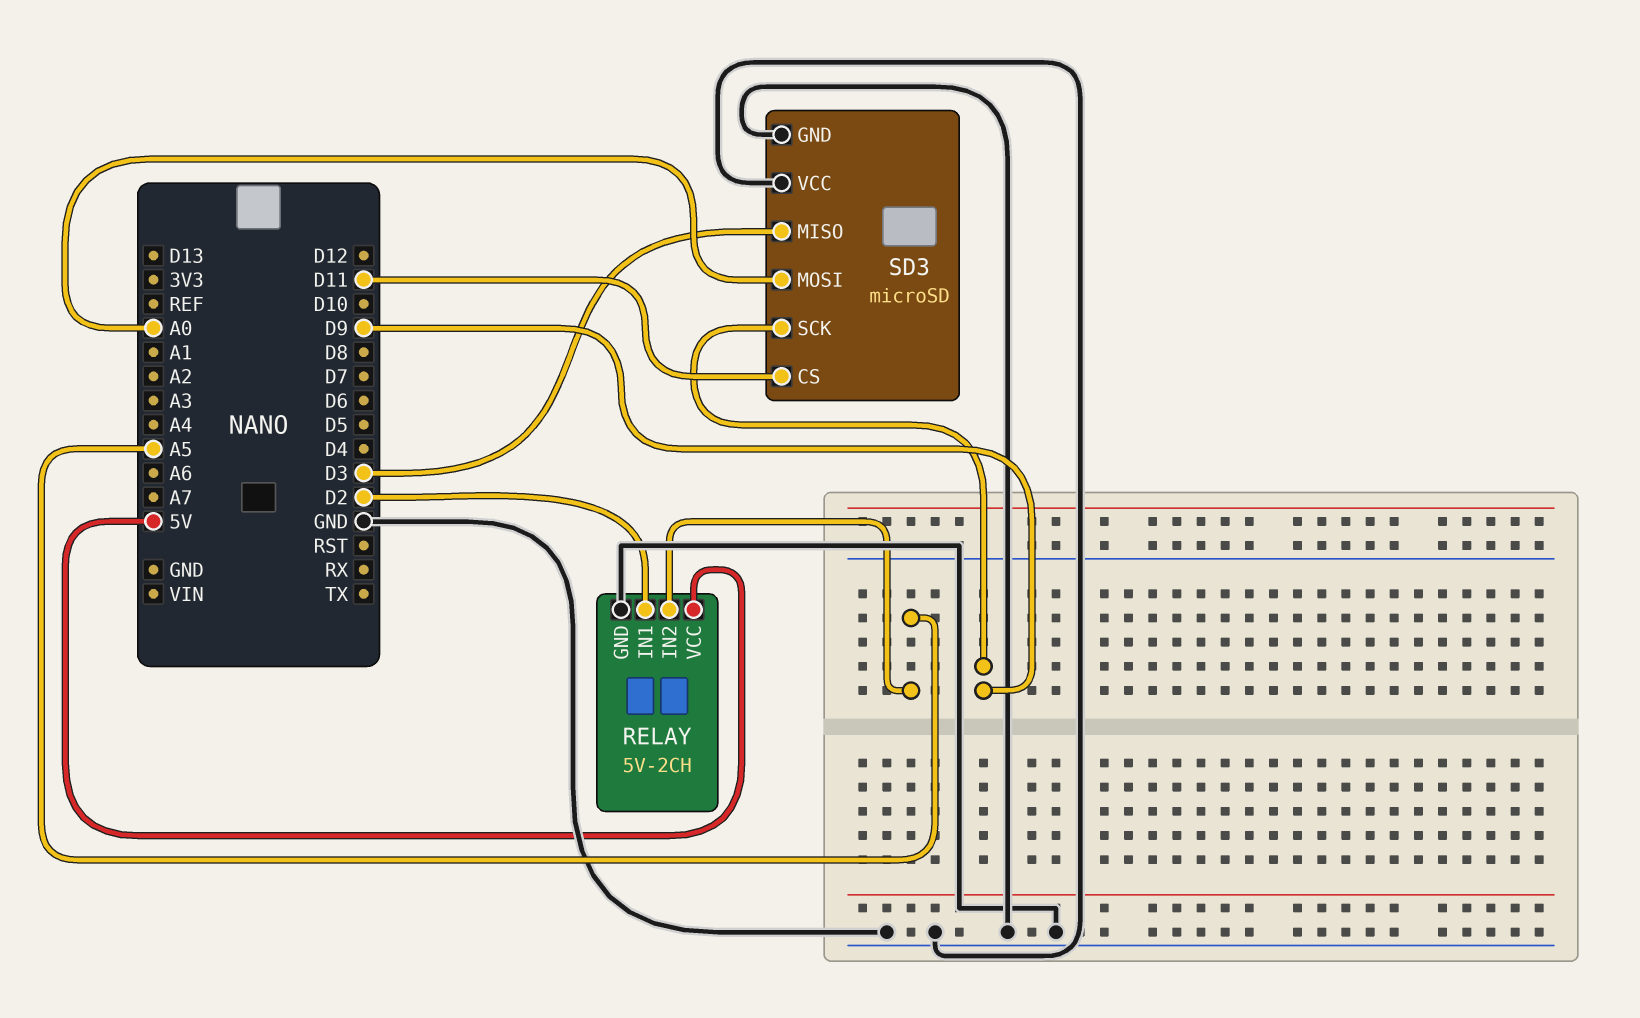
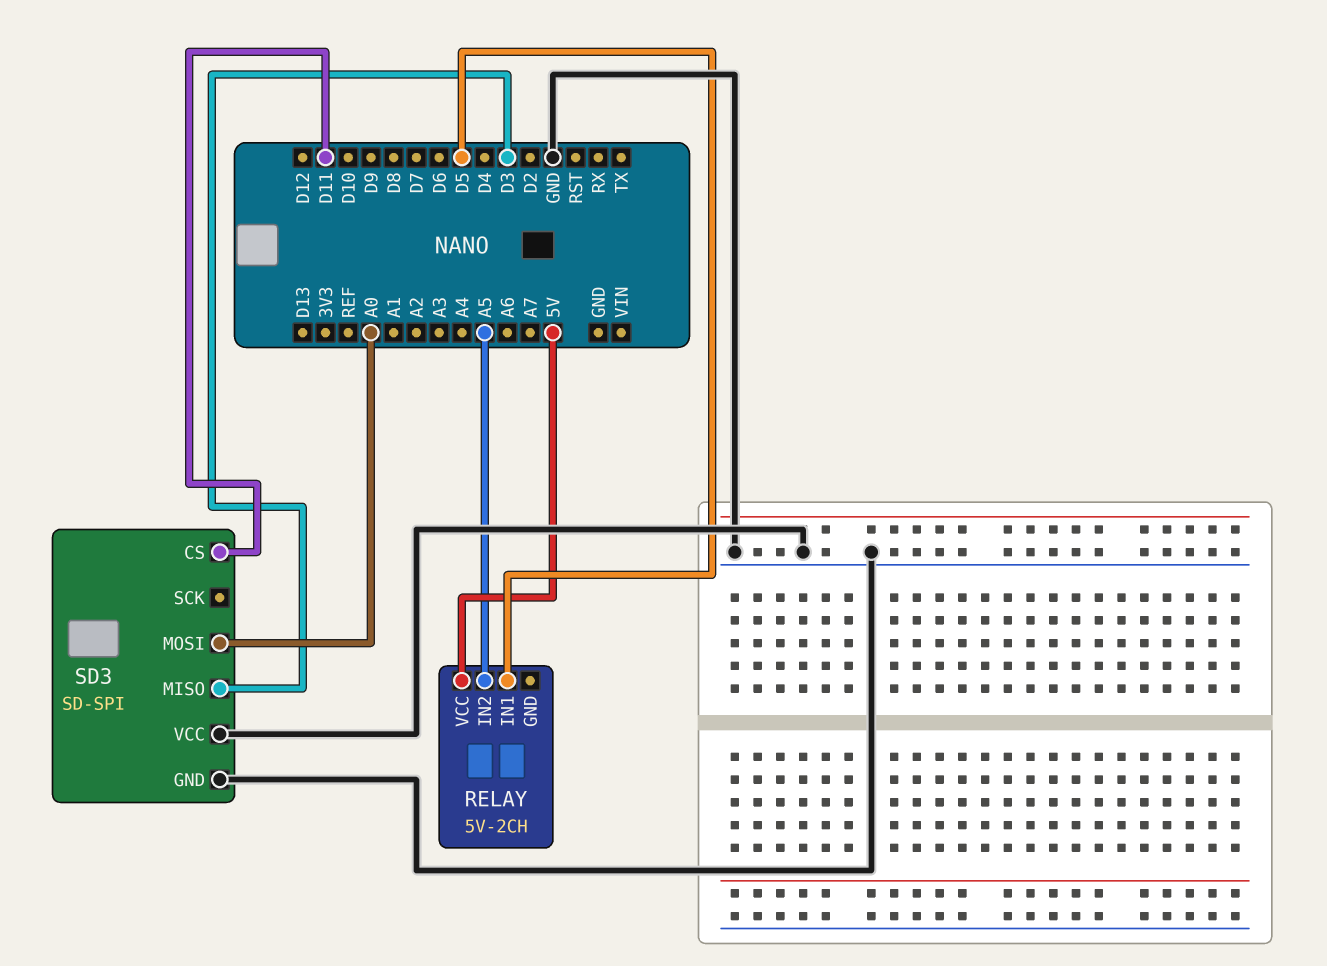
RELAY pin GND: GND -> none
RELAY pin IN1: D2 -> D5
SD3: microSD -> SD-SPI
SD3 pin SCK: D9 -> none

